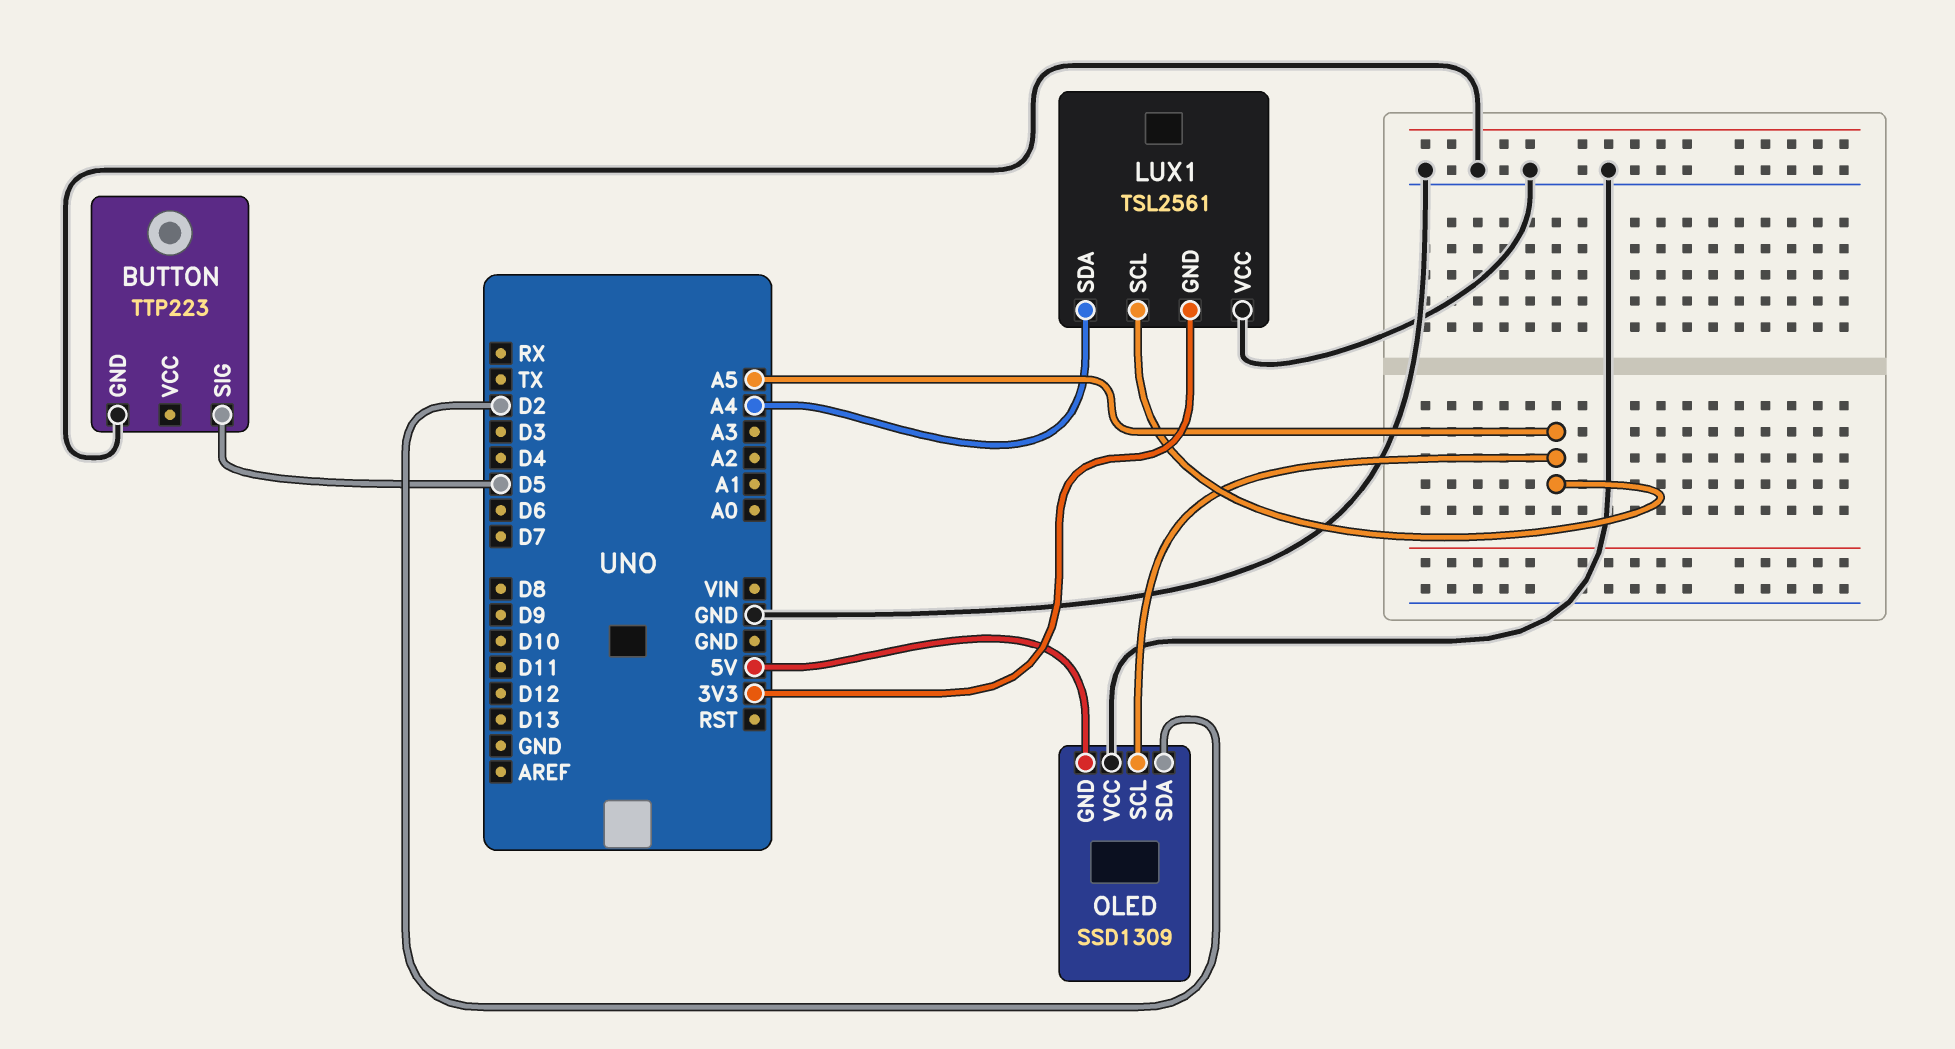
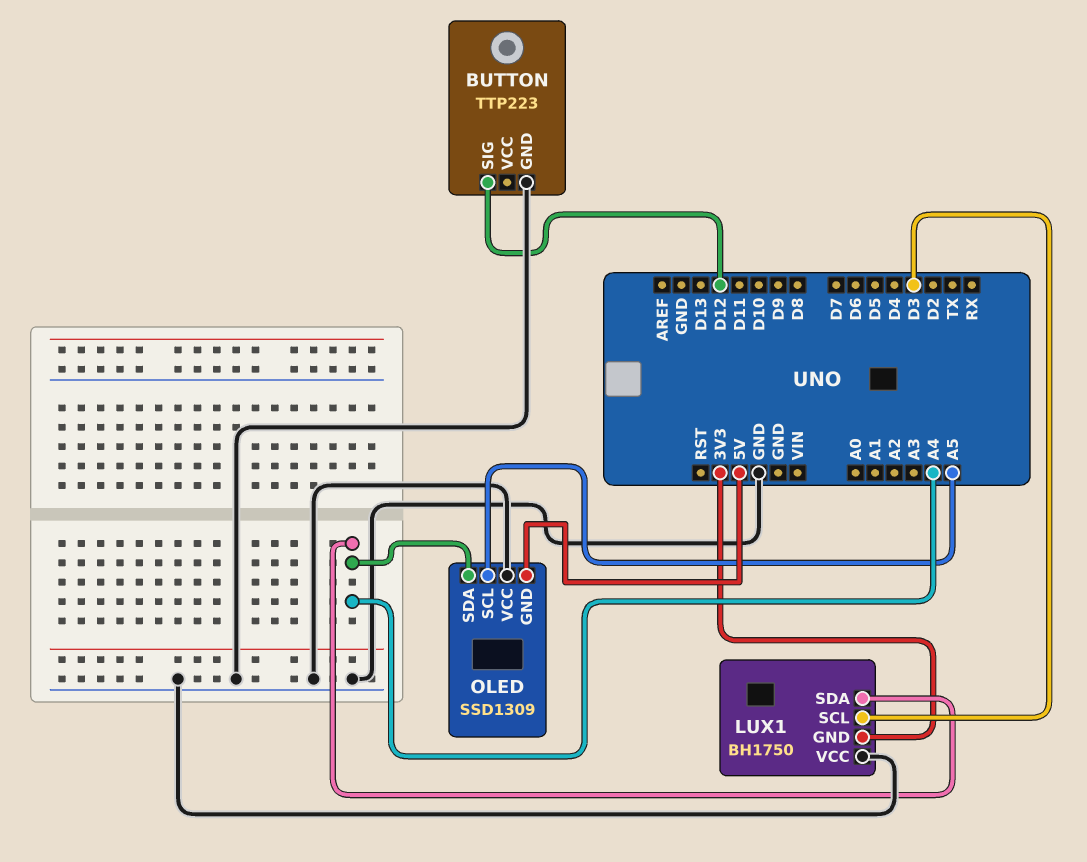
BUTTON pin SIG: D5 -> D12
LUX1: TSL2561 -> BH1750
LUX1 pin SCL: A5 -> D3
OLED pin SDA: D2 -> A4

